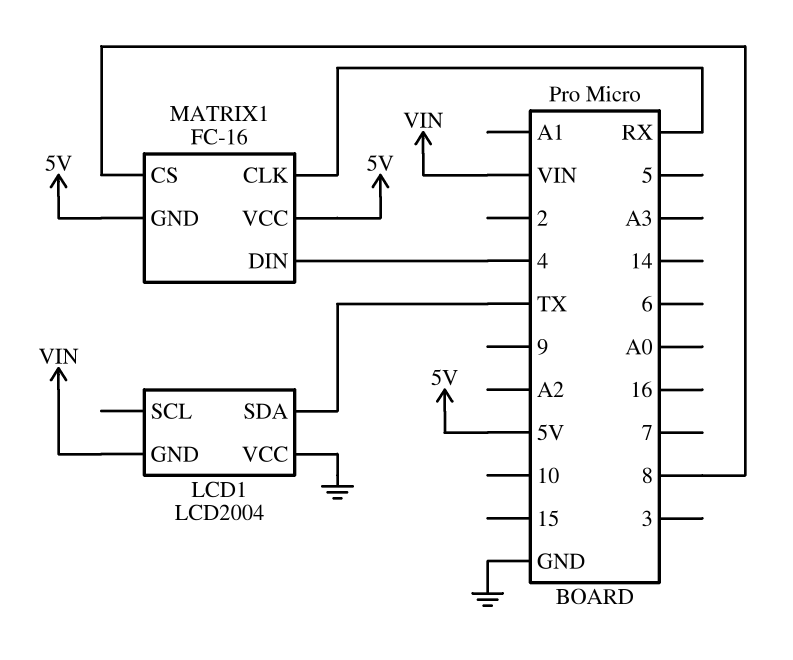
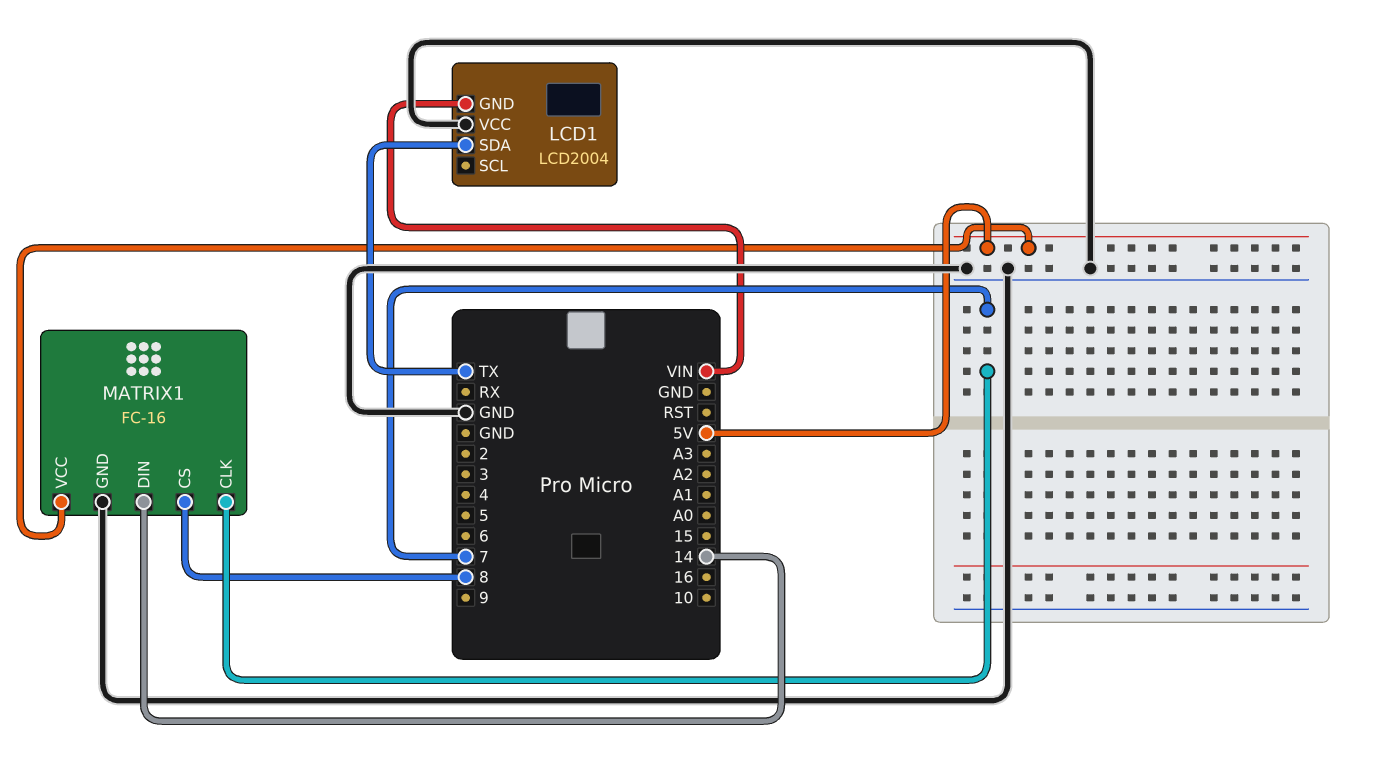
MATRIX1 pin CLK: RX -> 7
MATRIX1 pin DIN: 4 -> 14
MATRIX1 pin GND: 5V -> GND

